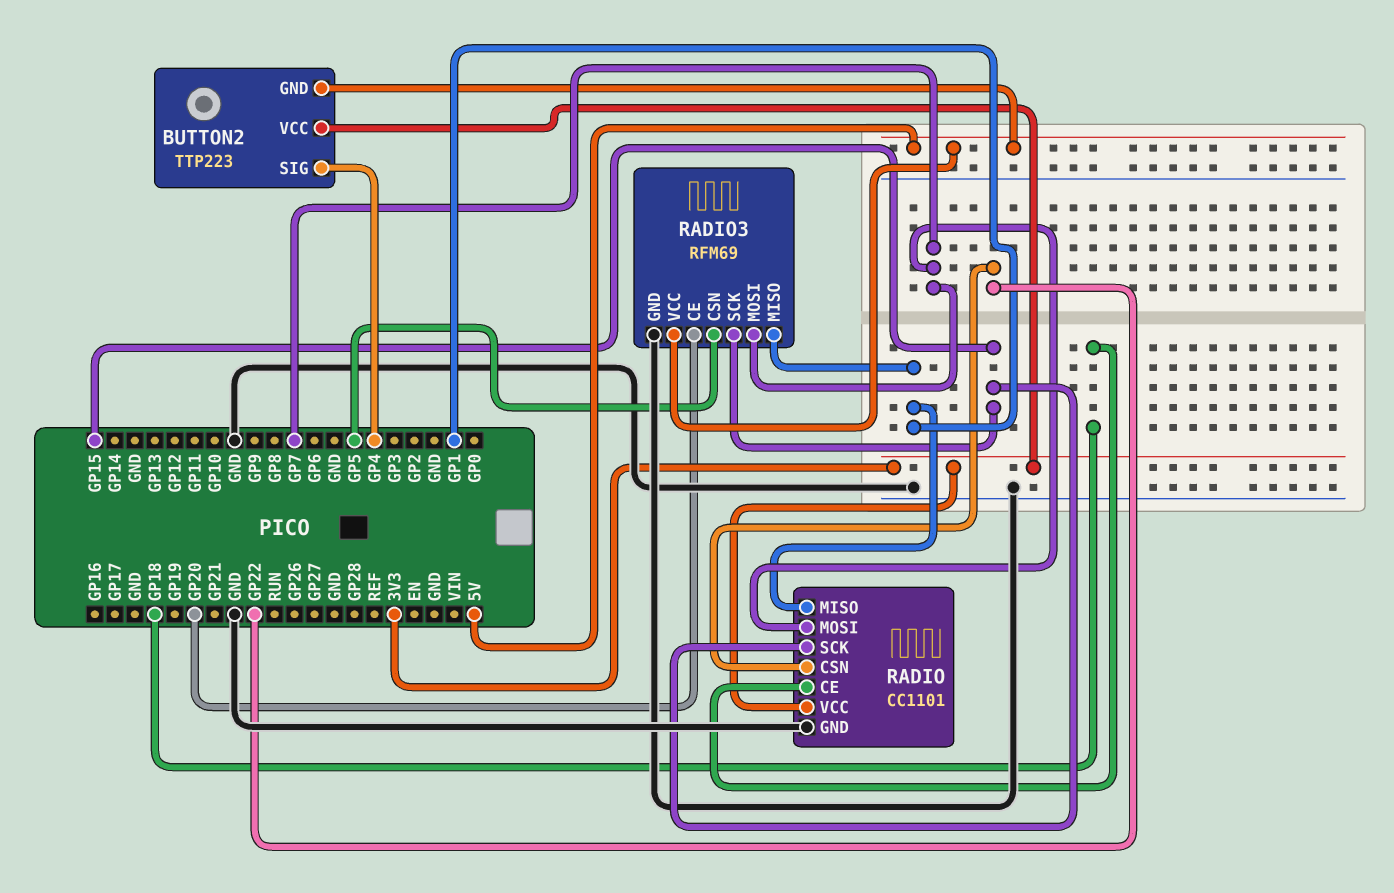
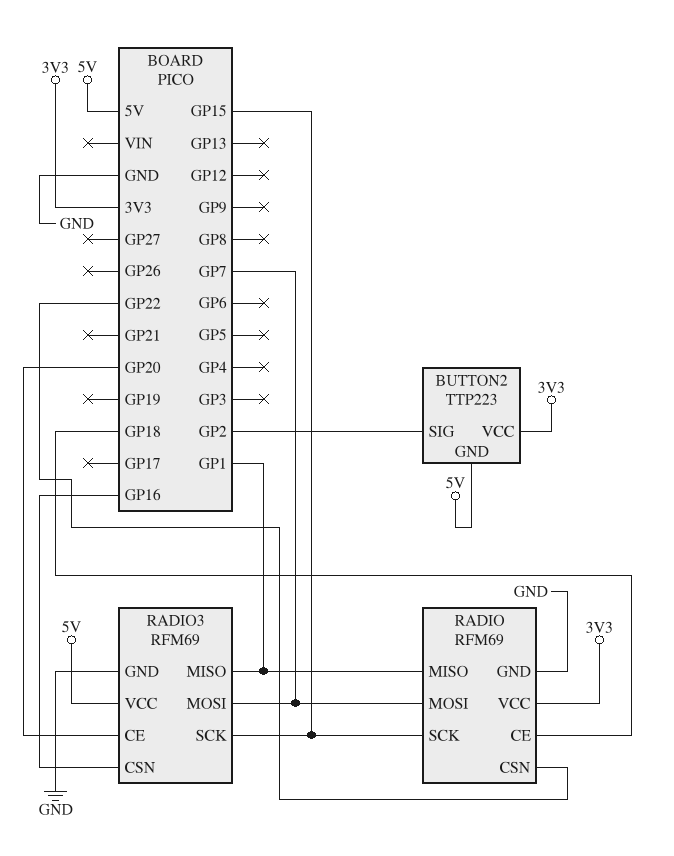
BUTTON2 pin SIG: GP4 -> GP2
RADIO: CC1101 -> RFM69
RADIO3 pin CSN: GP5 -> GP16

